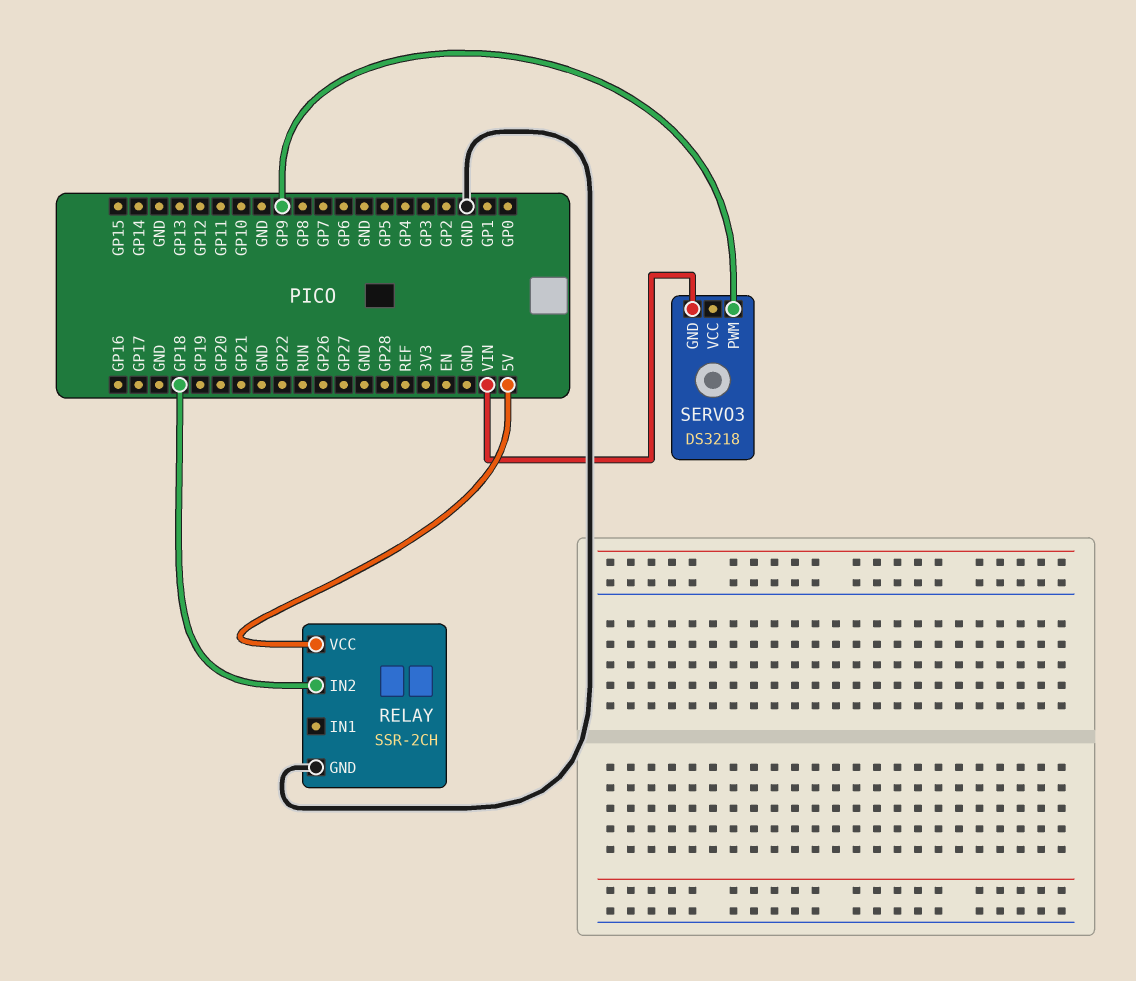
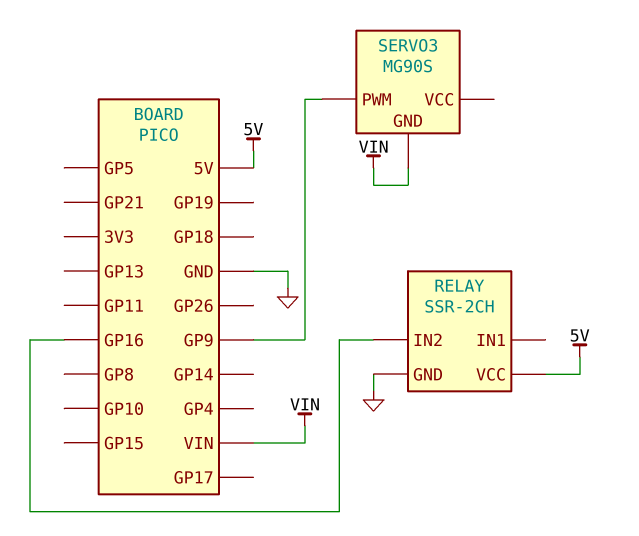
RELAY pin IN2: GP18 -> GP16
SERVO3: DS3218 -> MG90S

